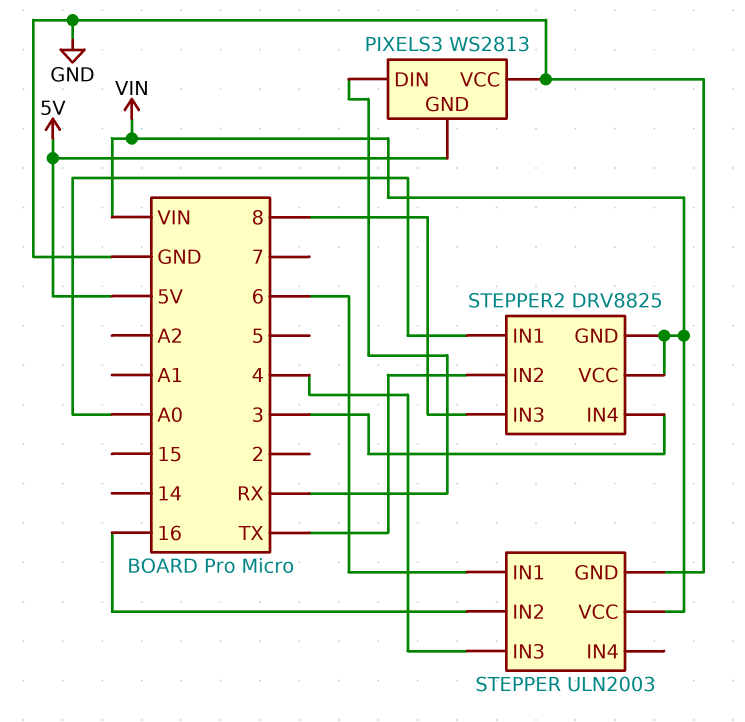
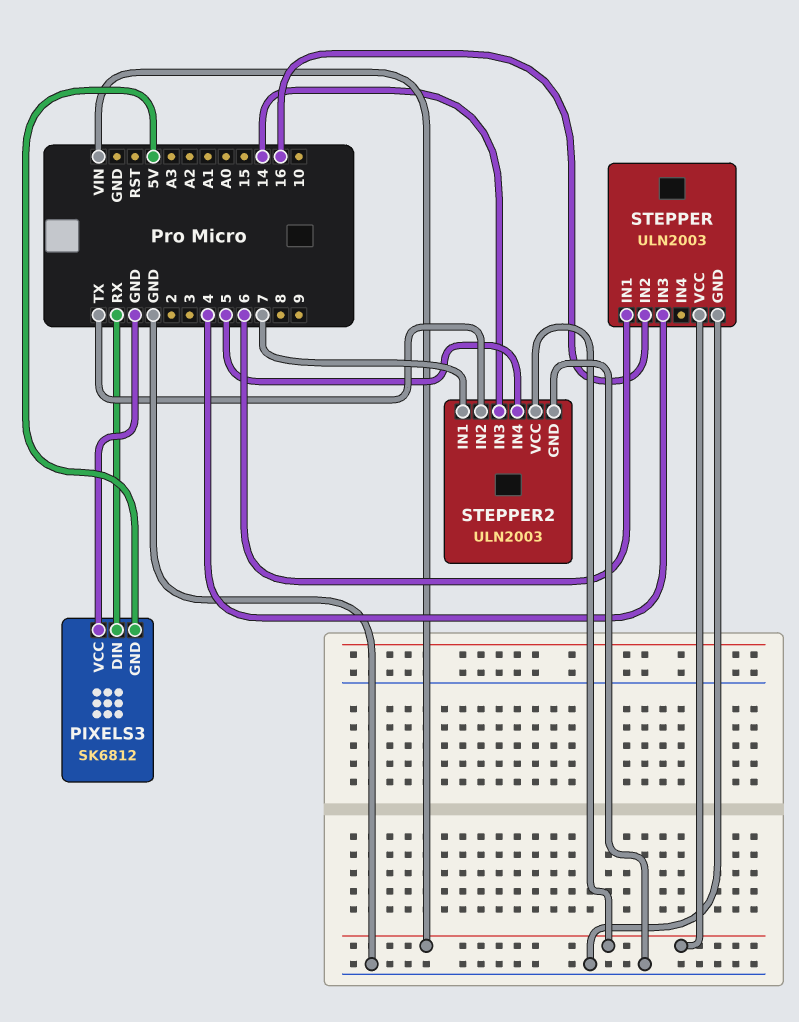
PIXELS3: WS2813 -> SK6812
STEPPER2: DRV8825 -> ULN2003
STEPPER2 pin GND: VIN -> GND
STEPPER2 pin IN1: A0 -> 7
STEPPER2 pin IN3: 8 -> 14
STEPPER2 pin IN4: 3 -> 5

